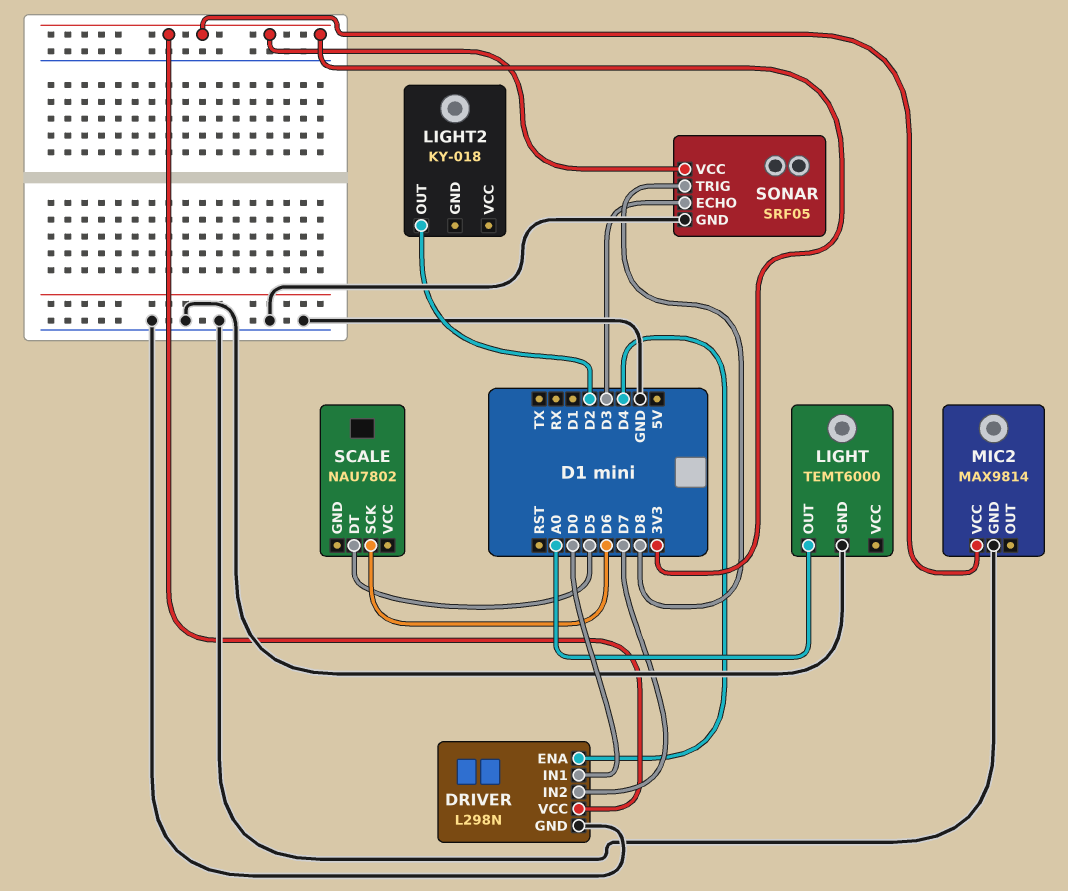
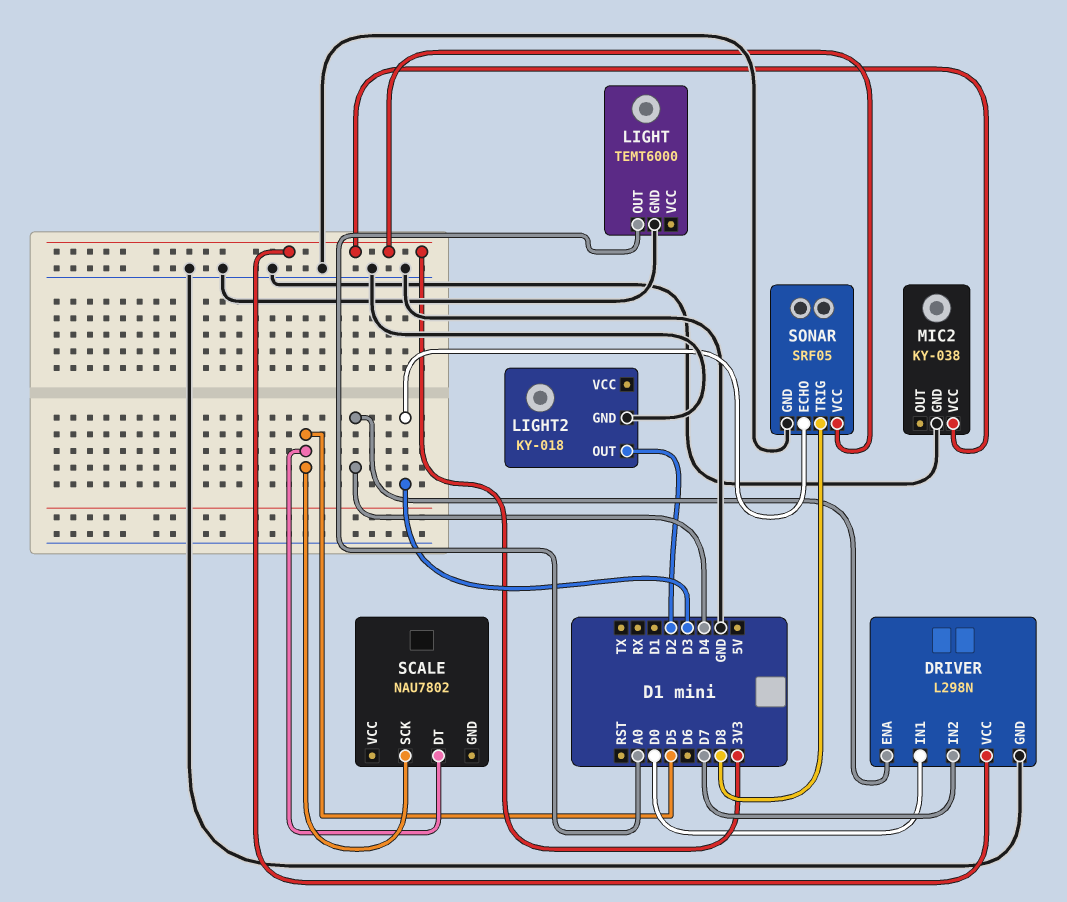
LIGHT2 pin GND: none -> GND
MIC2: MAX9814 -> KY-038
SCALE pin SCK: D6 -> D5

